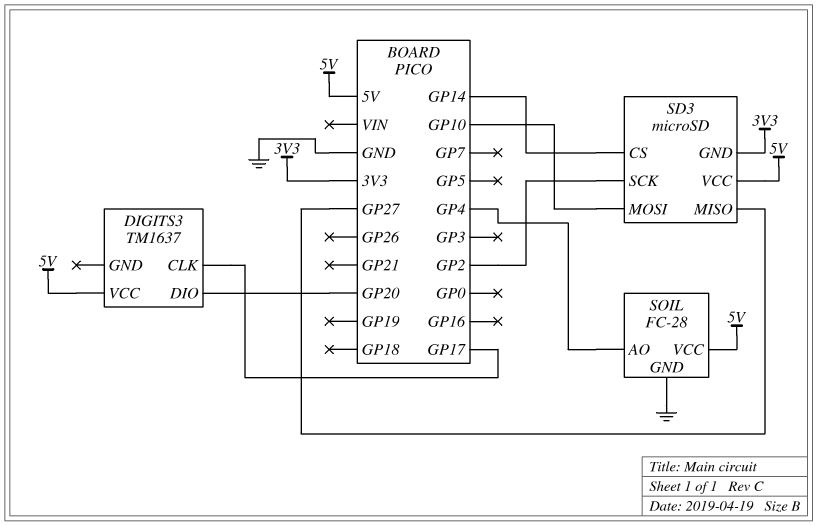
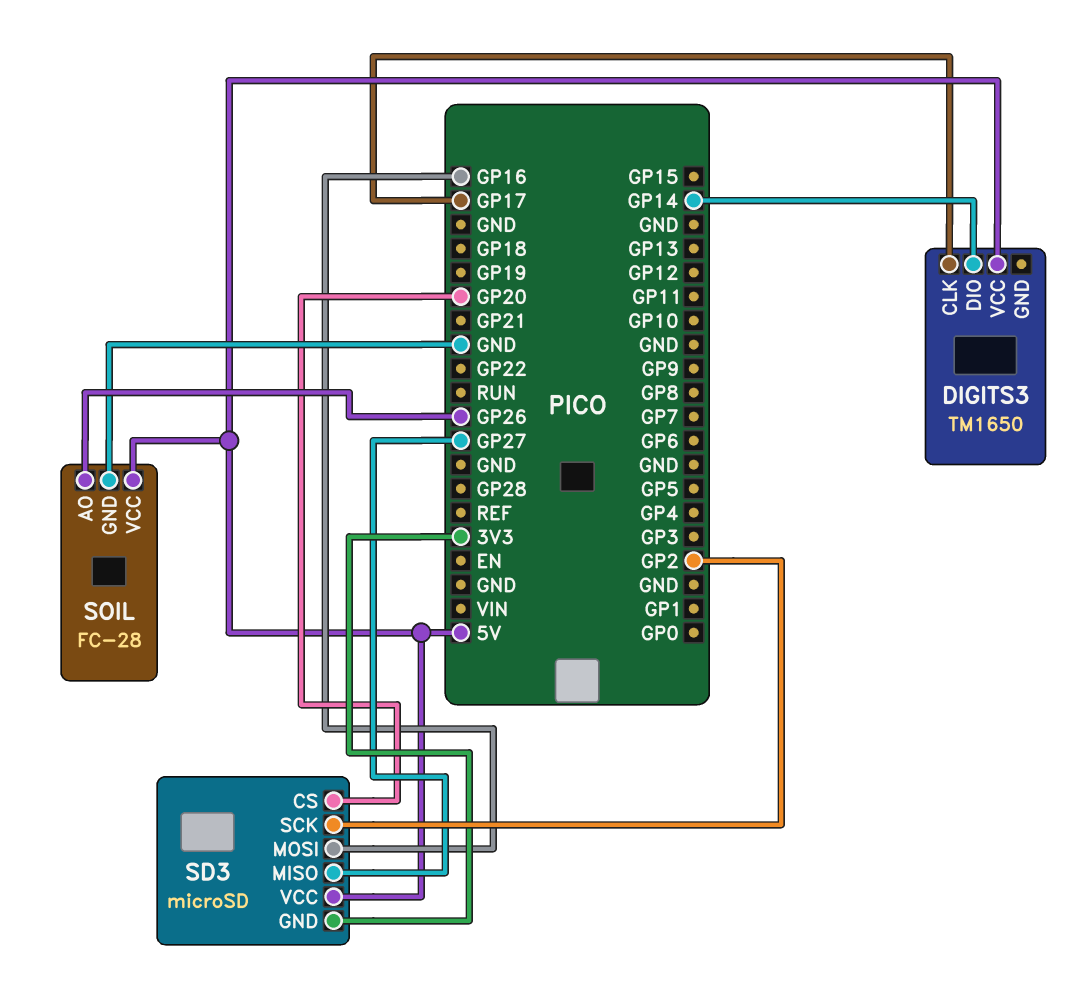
DIGITS3: TM1637 -> TM1650
DIGITS3 pin DIO: GP20 -> GP14
SD3 pin CS: GP14 -> GP20
SD3 pin MOSI: GP10 -> GP16
SOIL pin AO: GP4 -> GP26

